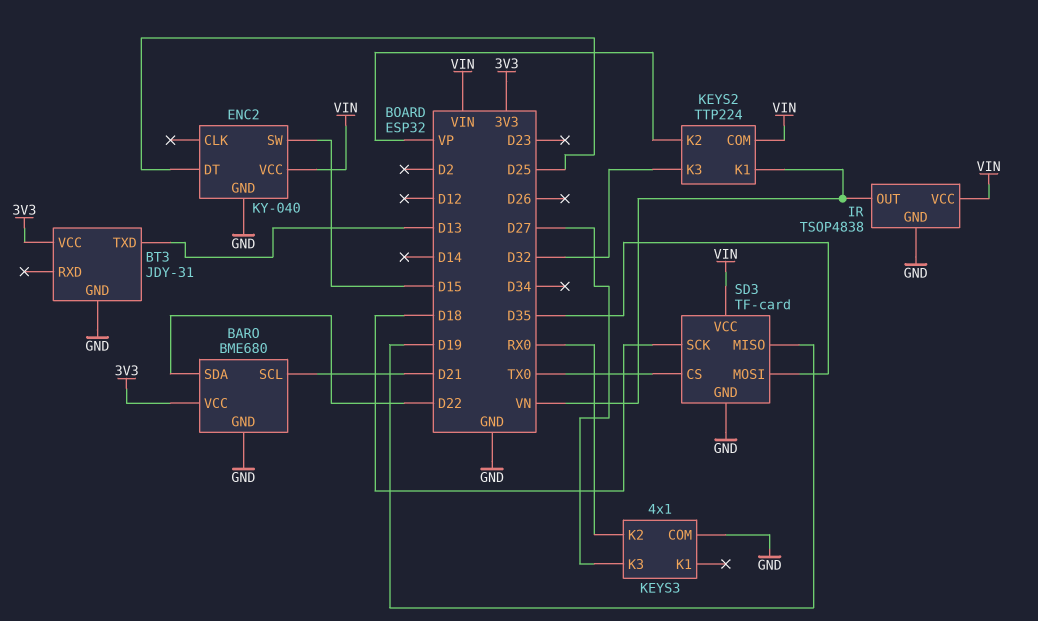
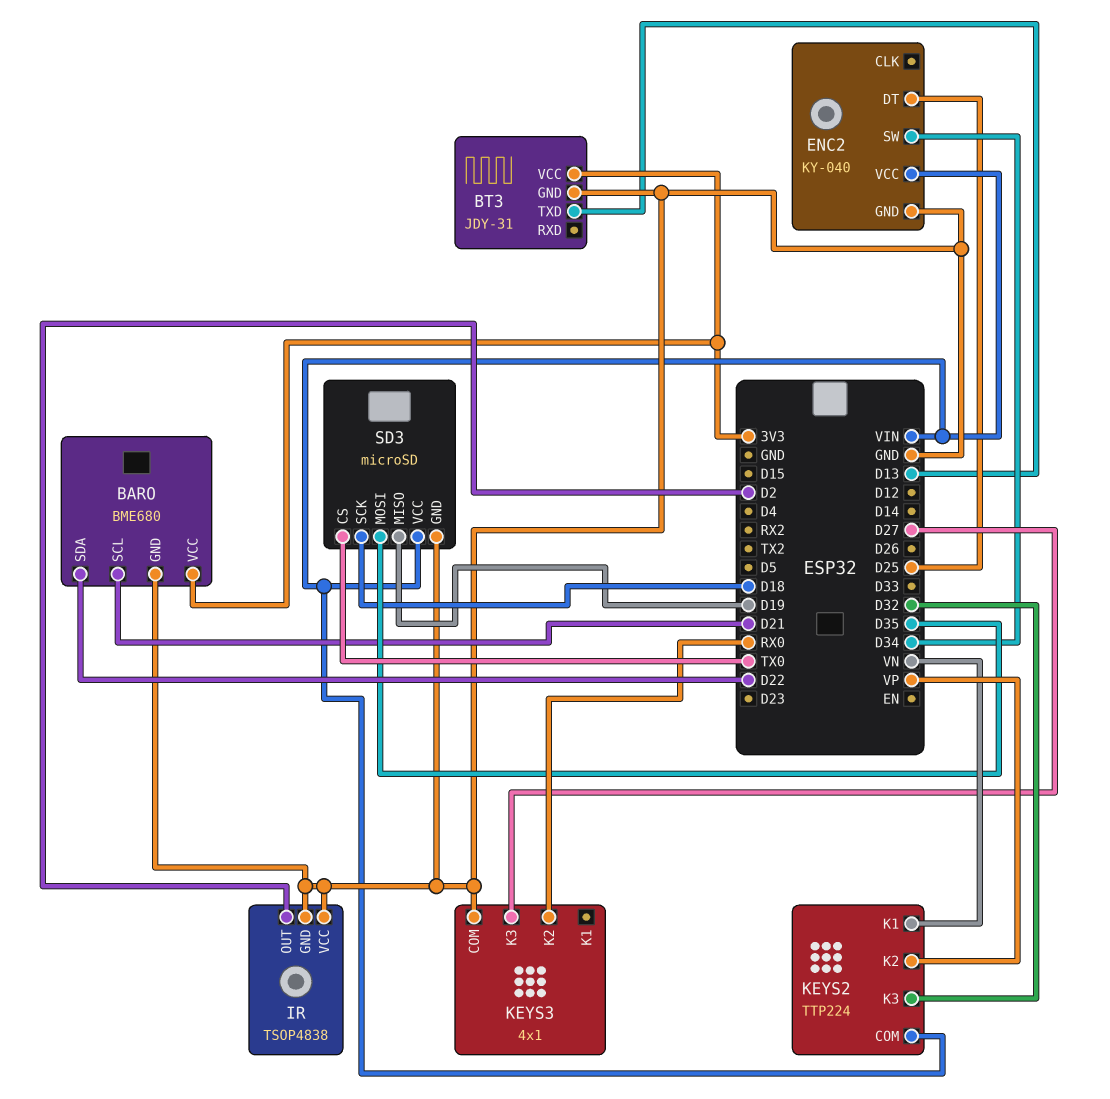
ENC2 pin SW: D15 -> D34
IR pin OUT: VN -> D2
IR pin VCC: VIN -> GND
SD3: TF-card -> microSD

